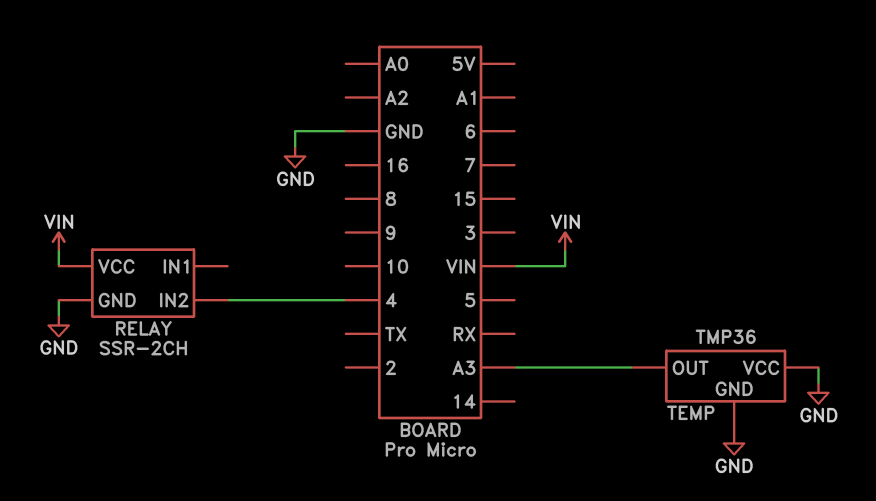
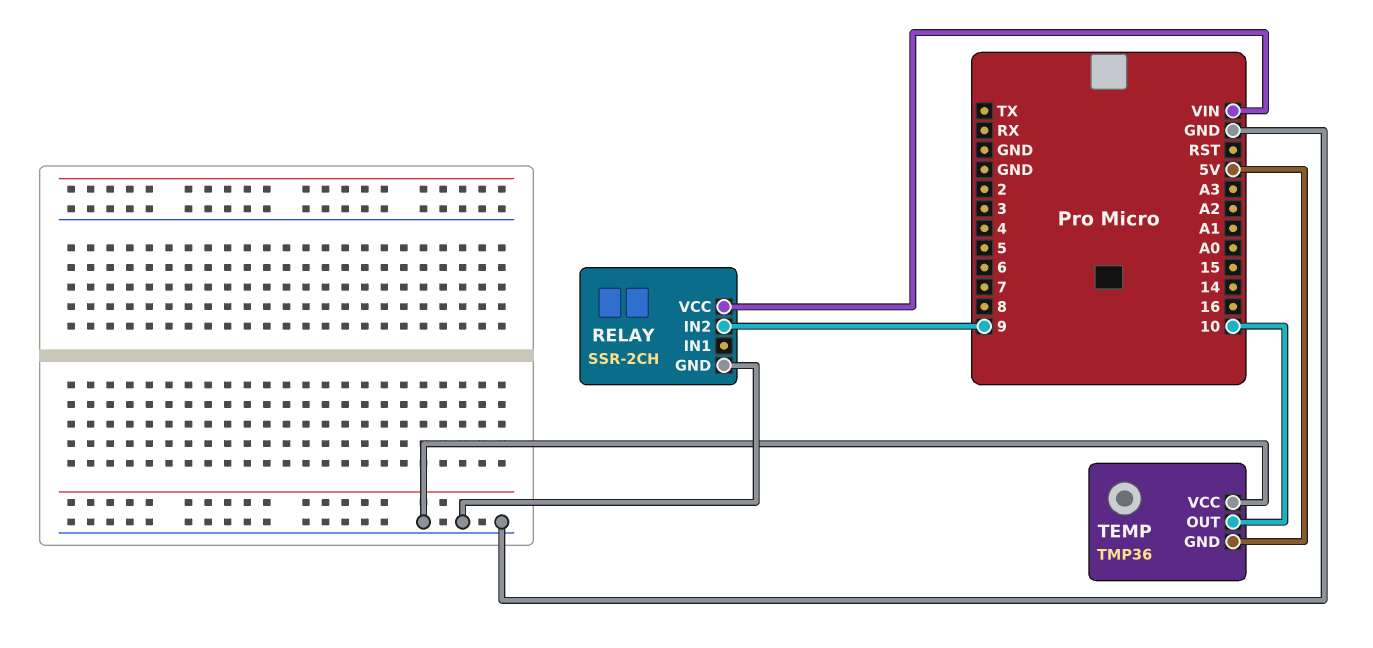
RELAY pin IN2: 4 -> 9
TEMP pin GND: GND -> 5V
TEMP pin OUT: A3 -> 10

